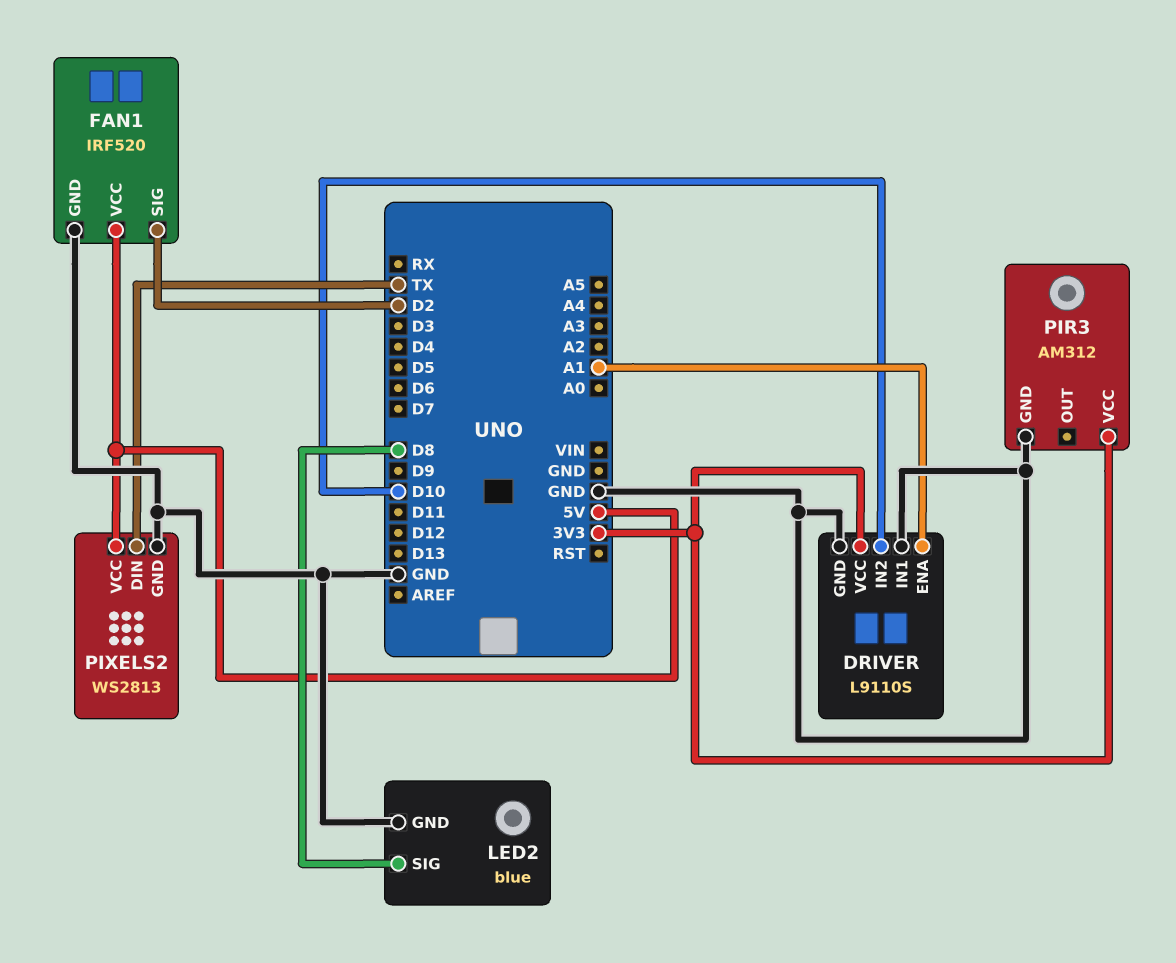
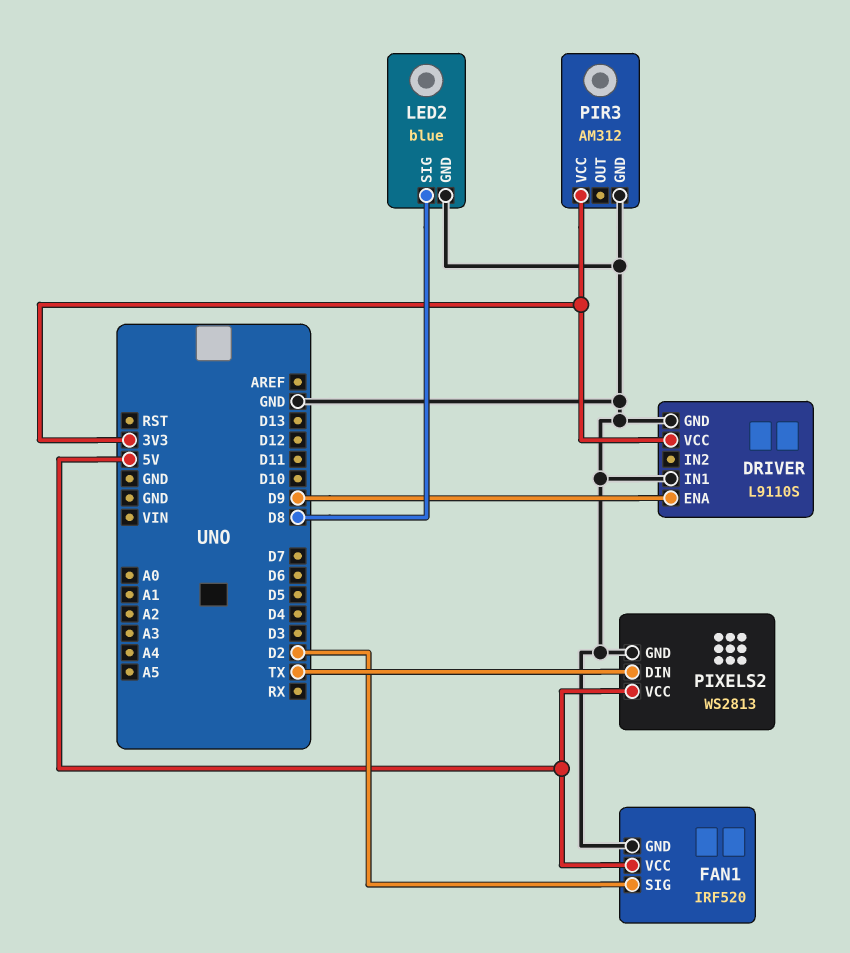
DRIVER pin ENA: A1 -> D9
DRIVER pin IN2: D10 -> none

